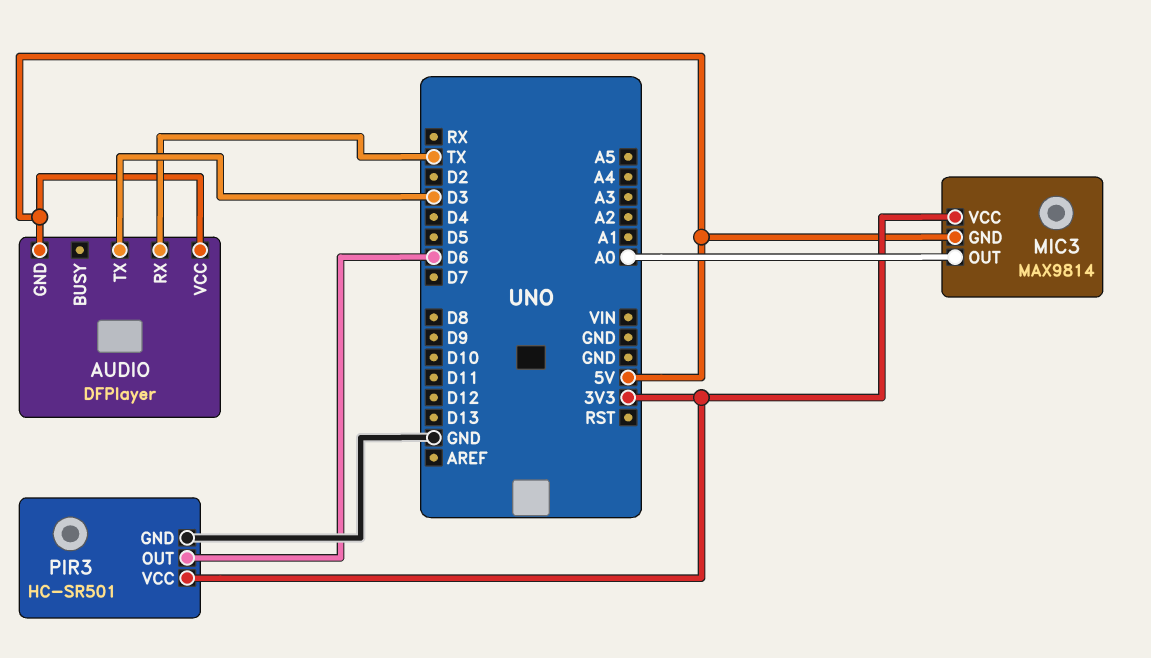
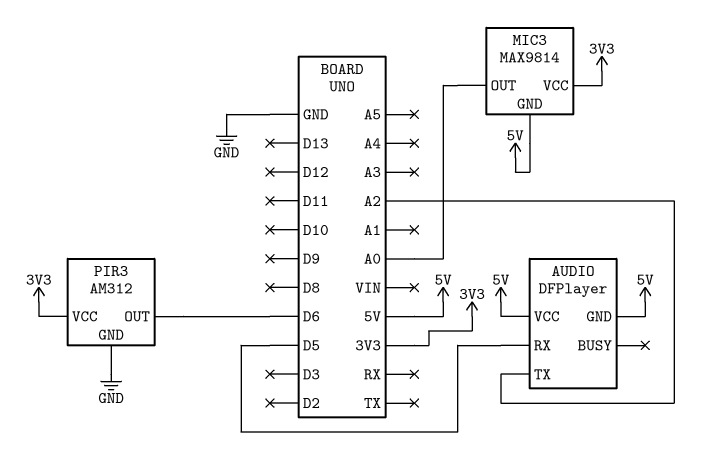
AUDIO pin RX: TX -> D5
AUDIO pin TX: D3 -> A2
PIR3: HC-SR501 -> AM312

